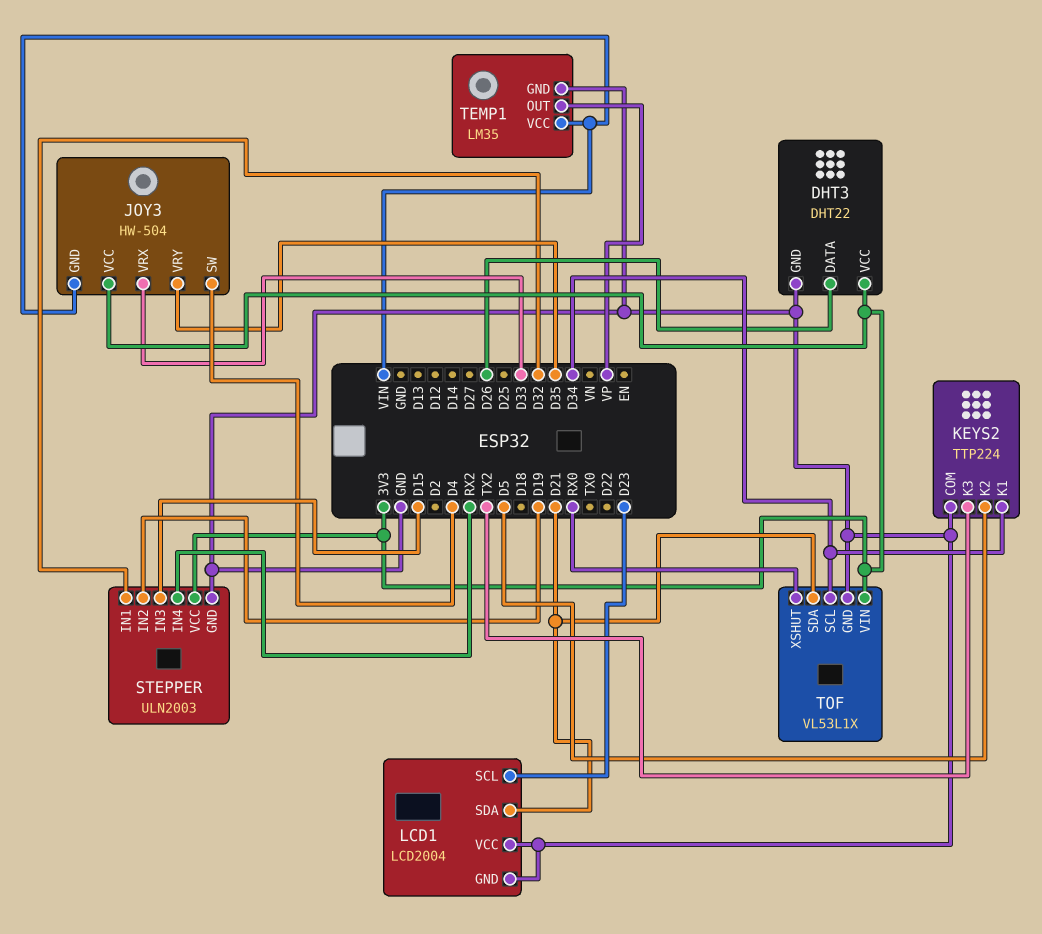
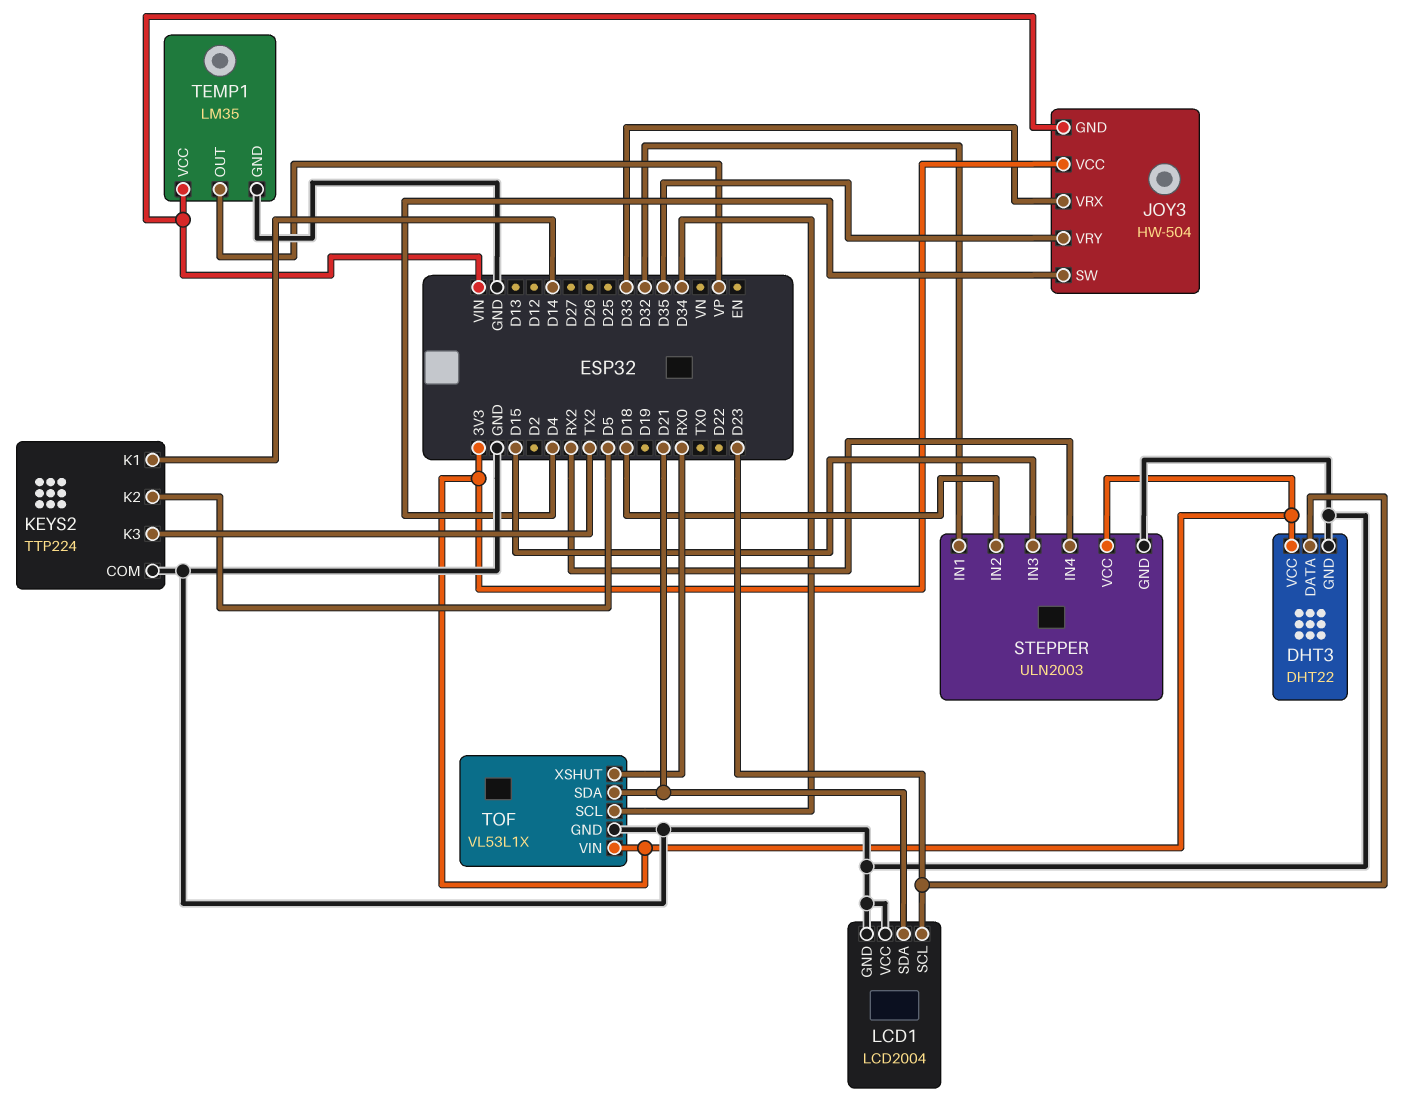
DHT3 pin DATA: D26 -> D23
KEYS2 pin K1: D34 -> D14
STEPPER pin IN2: D19 -> D18

